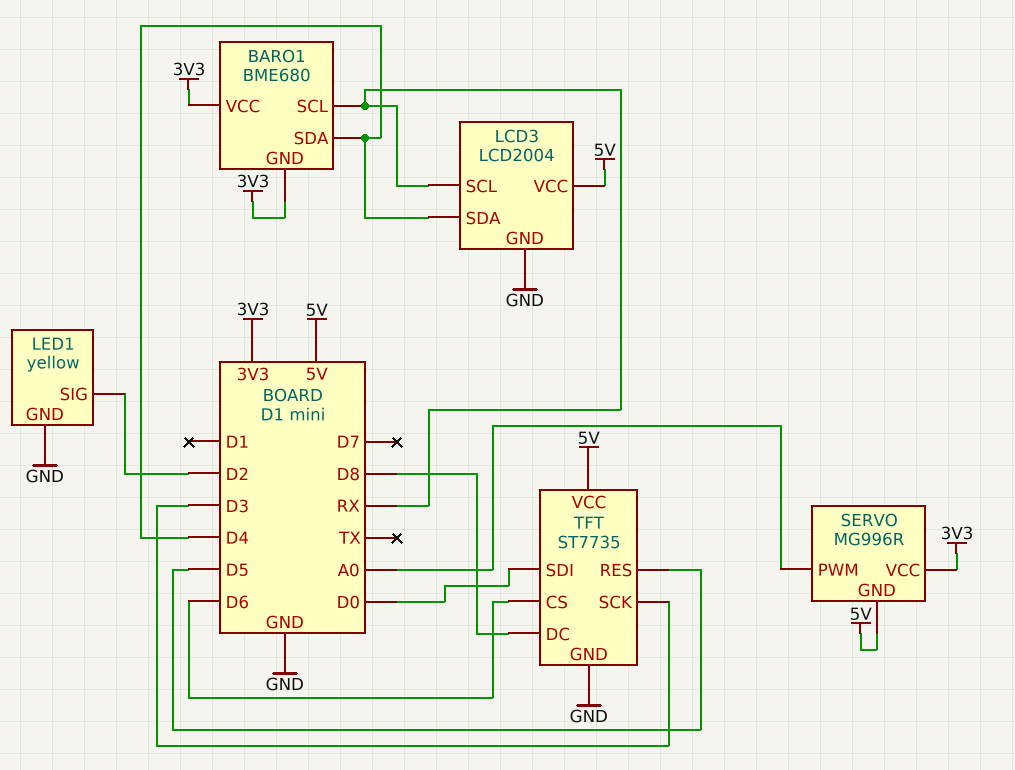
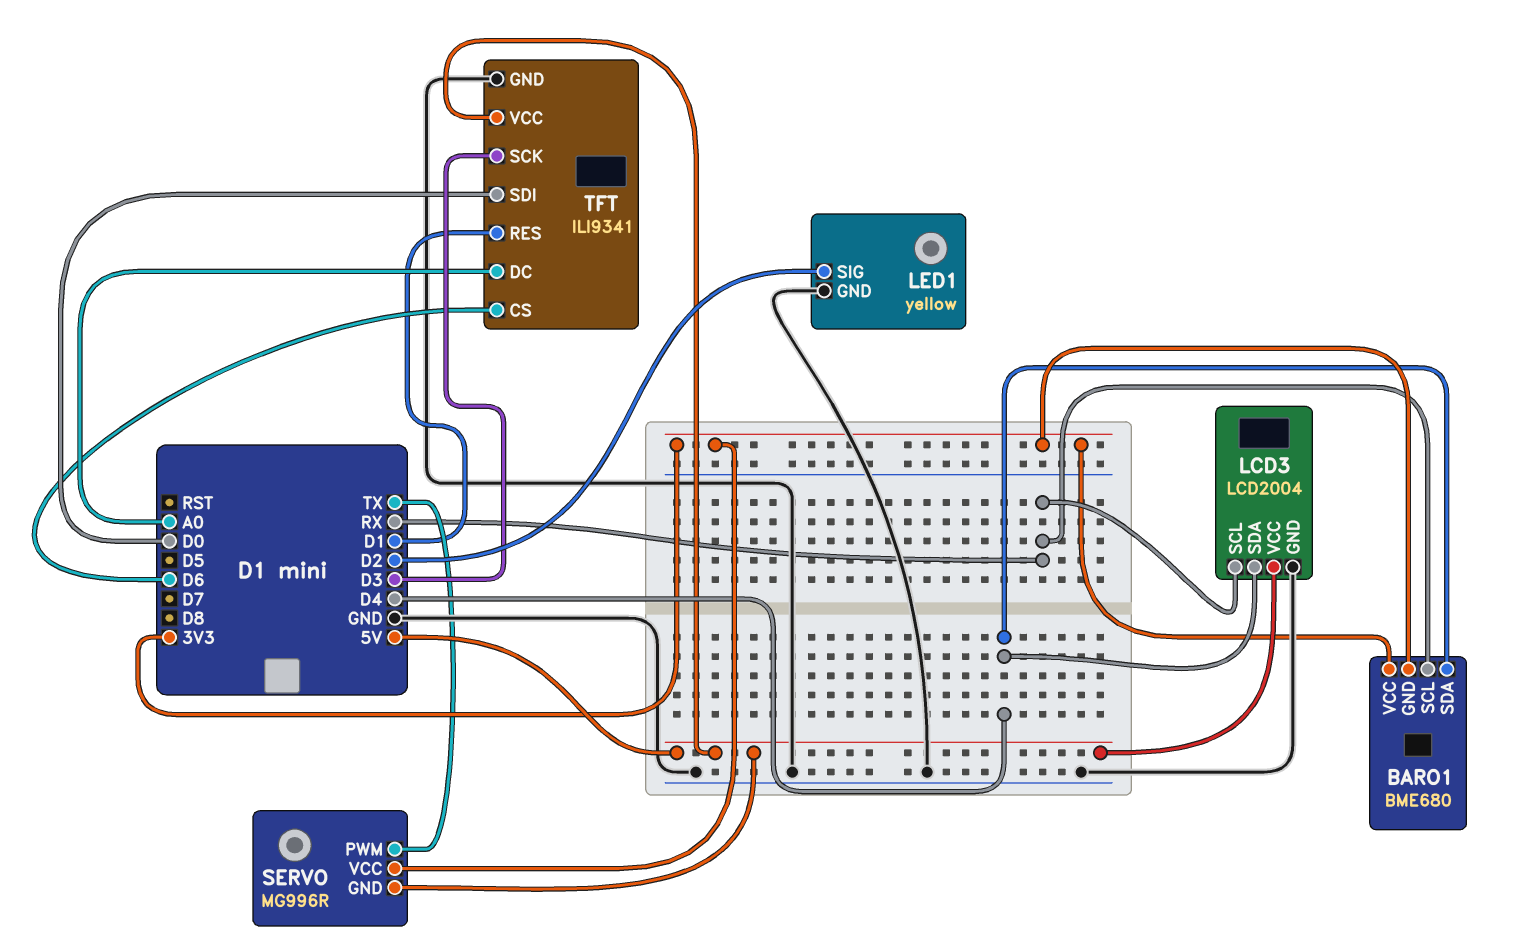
SERVO pin PWM: A0 -> TX
TFT: ST7735 -> ILI9341
TFT pin DC: D8 -> A0
TFT pin RES: D5 -> D1

